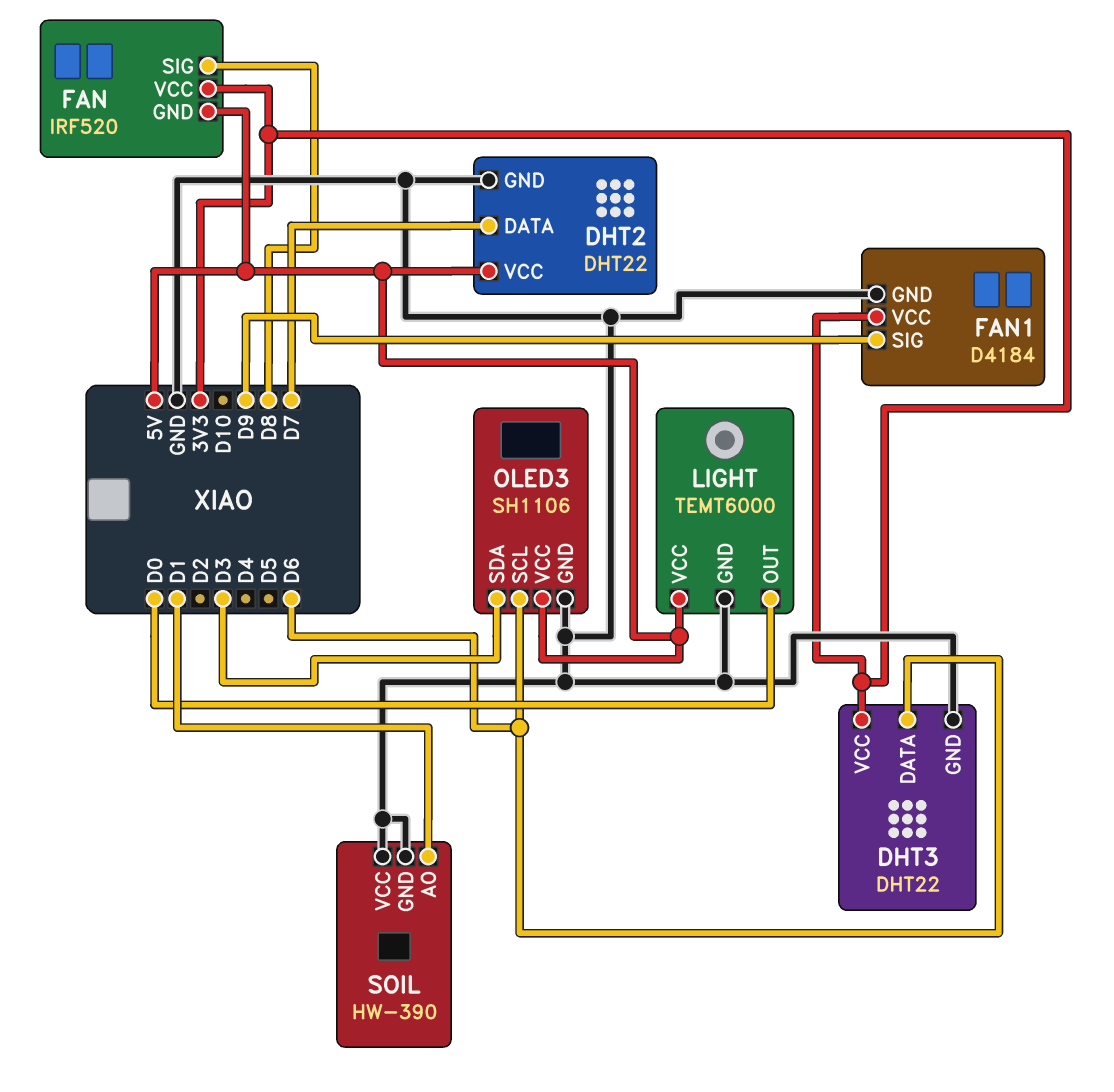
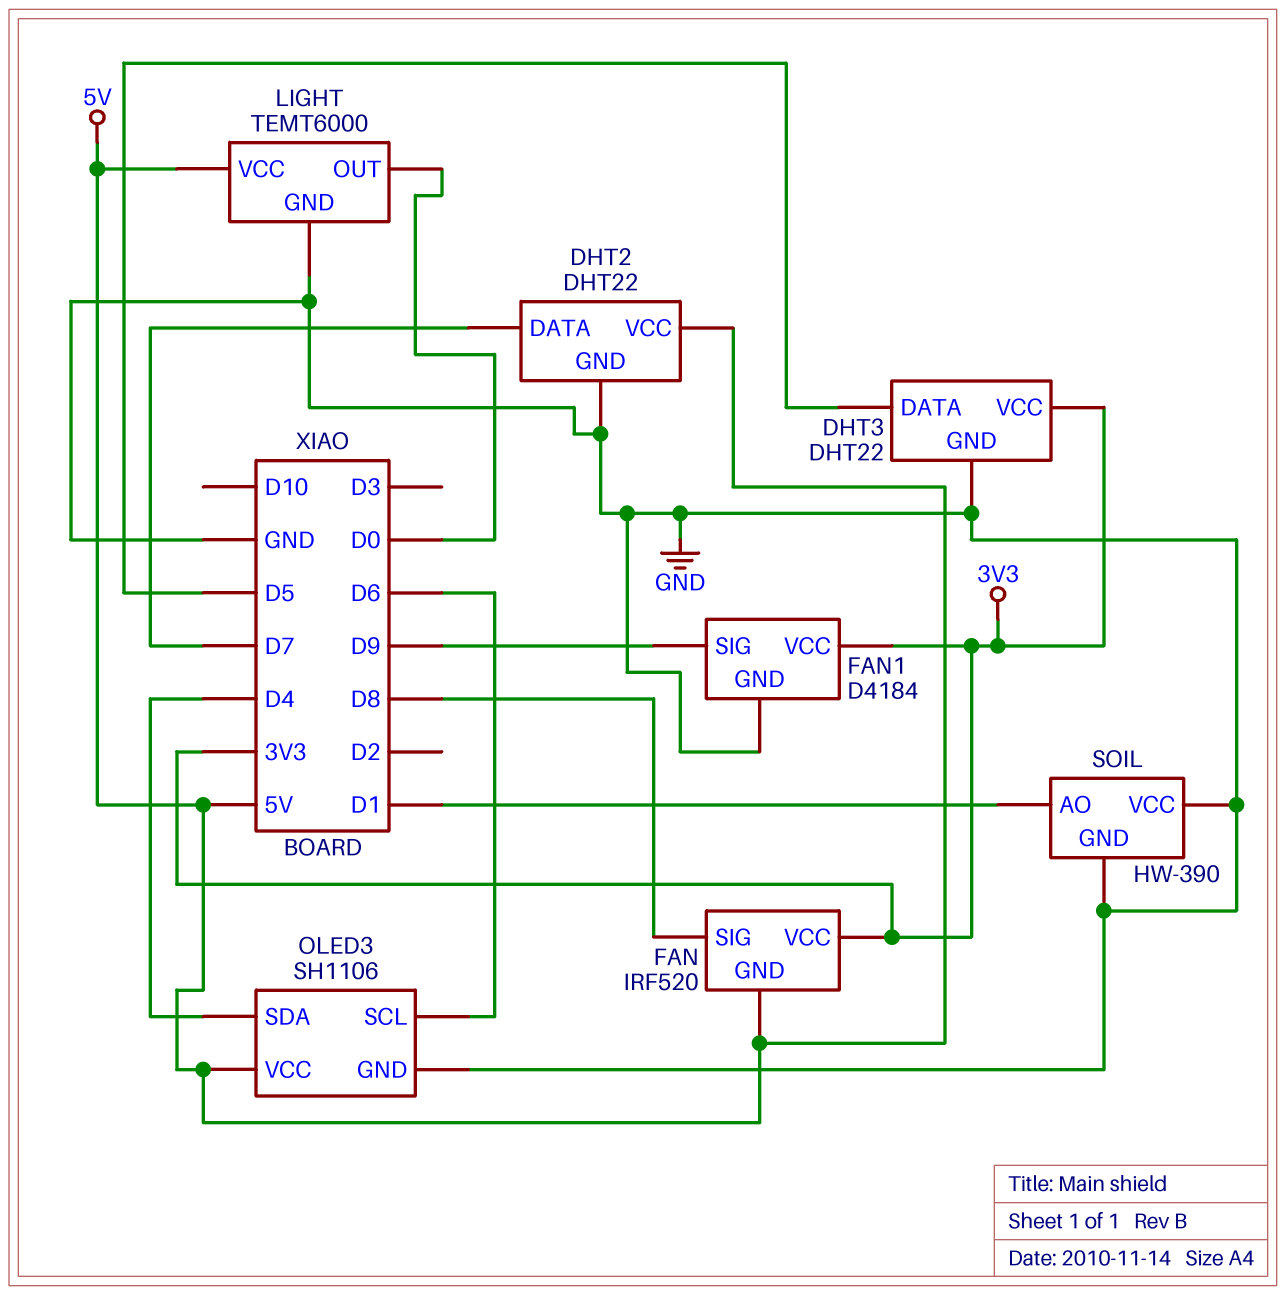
DHT3 pin DATA: D6 -> D5
OLED3 pin SDA: D3 -> D4

